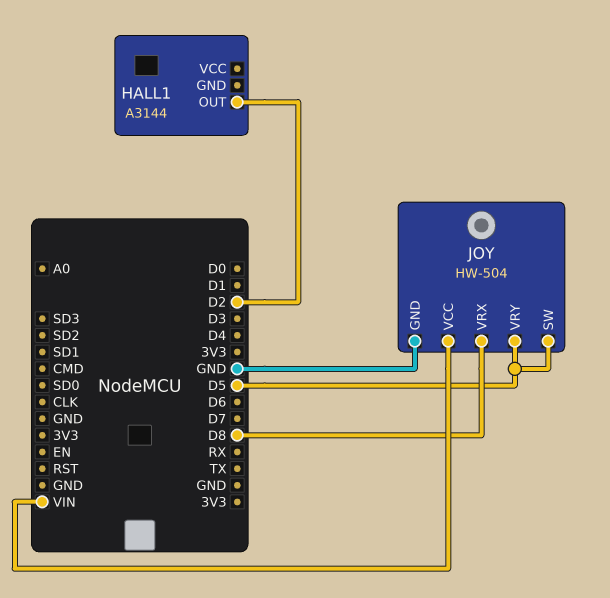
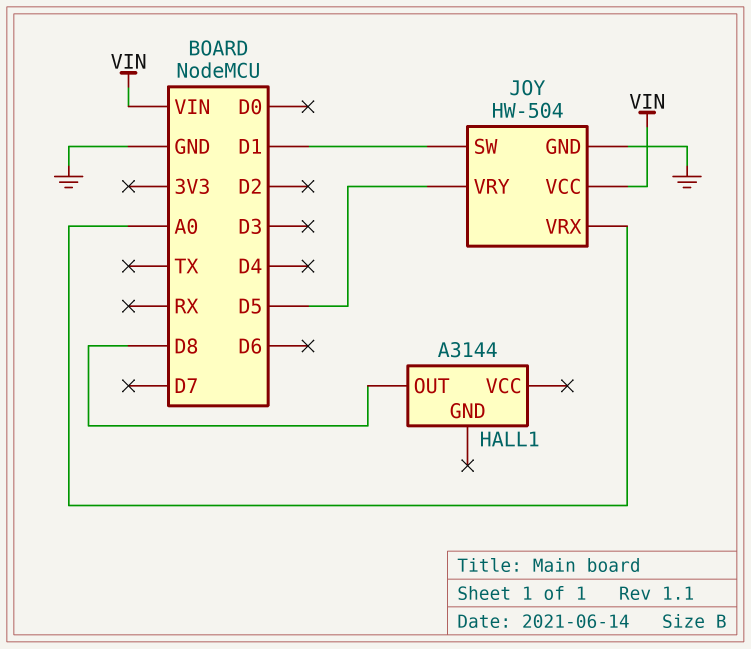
HALL1 pin OUT: D2 -> D8
JOY pin SW: D5 -> D1
JOY pin VRX: D8 -> A0

